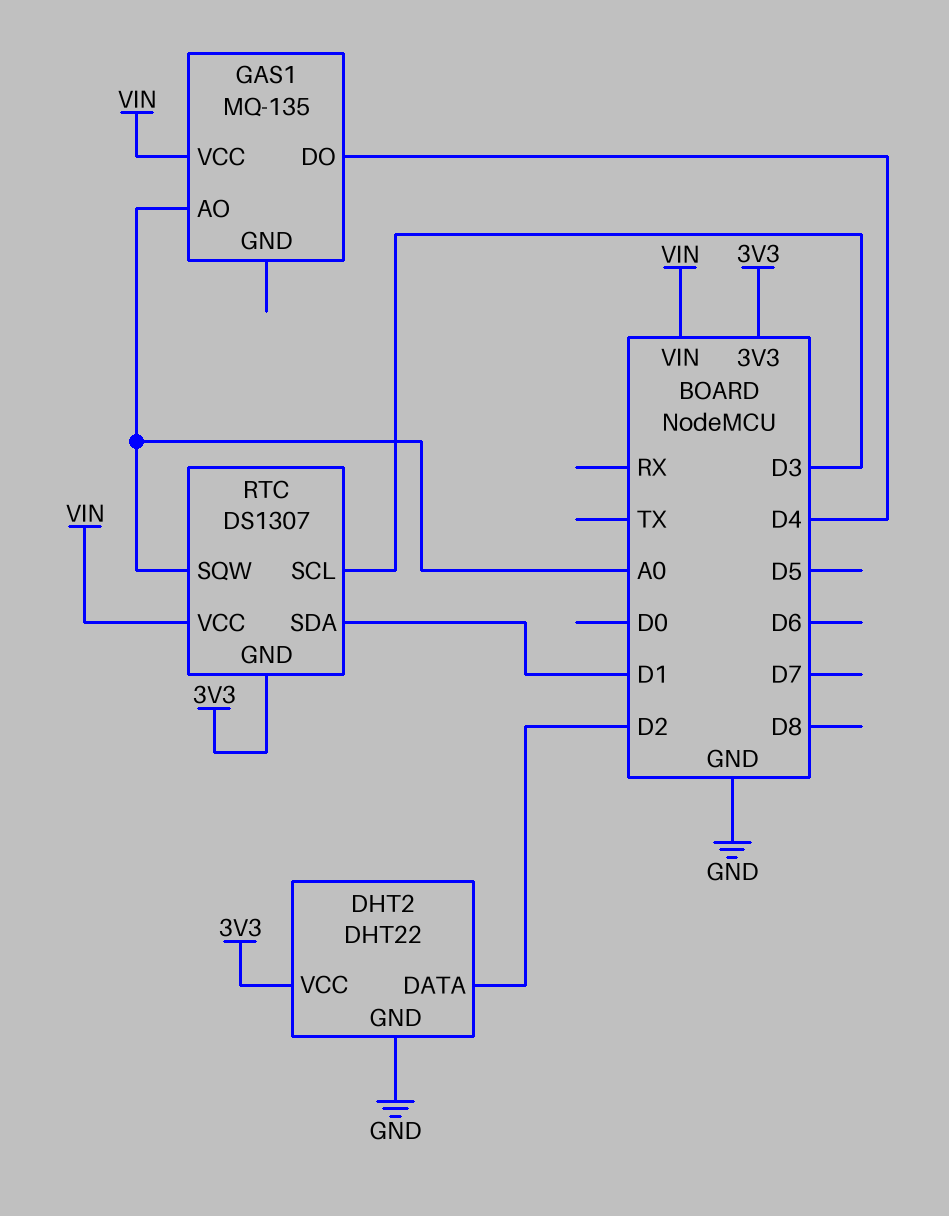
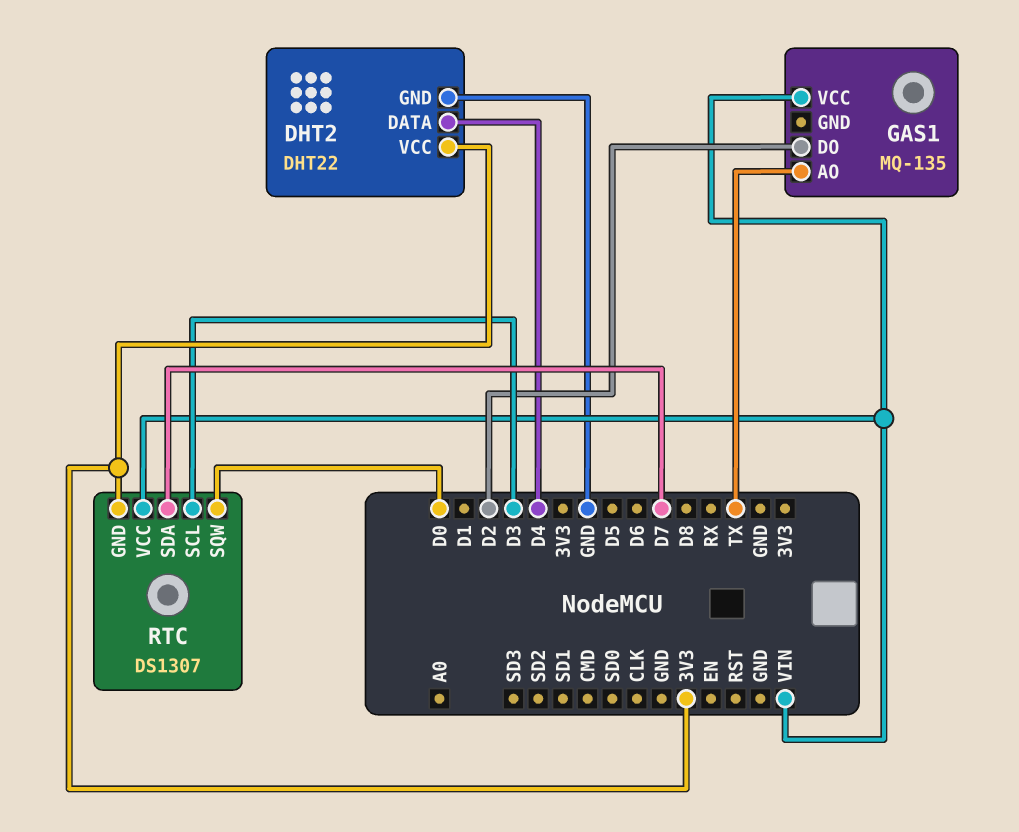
DHT2 pin DATA: D2 -> D4
GAS1 pin AO: A0 -> TX
GAS1 pin DO: D4 -> D2
RTC pin SDA: D1 -> D7
RTC pin SQW: A0 -> D0

